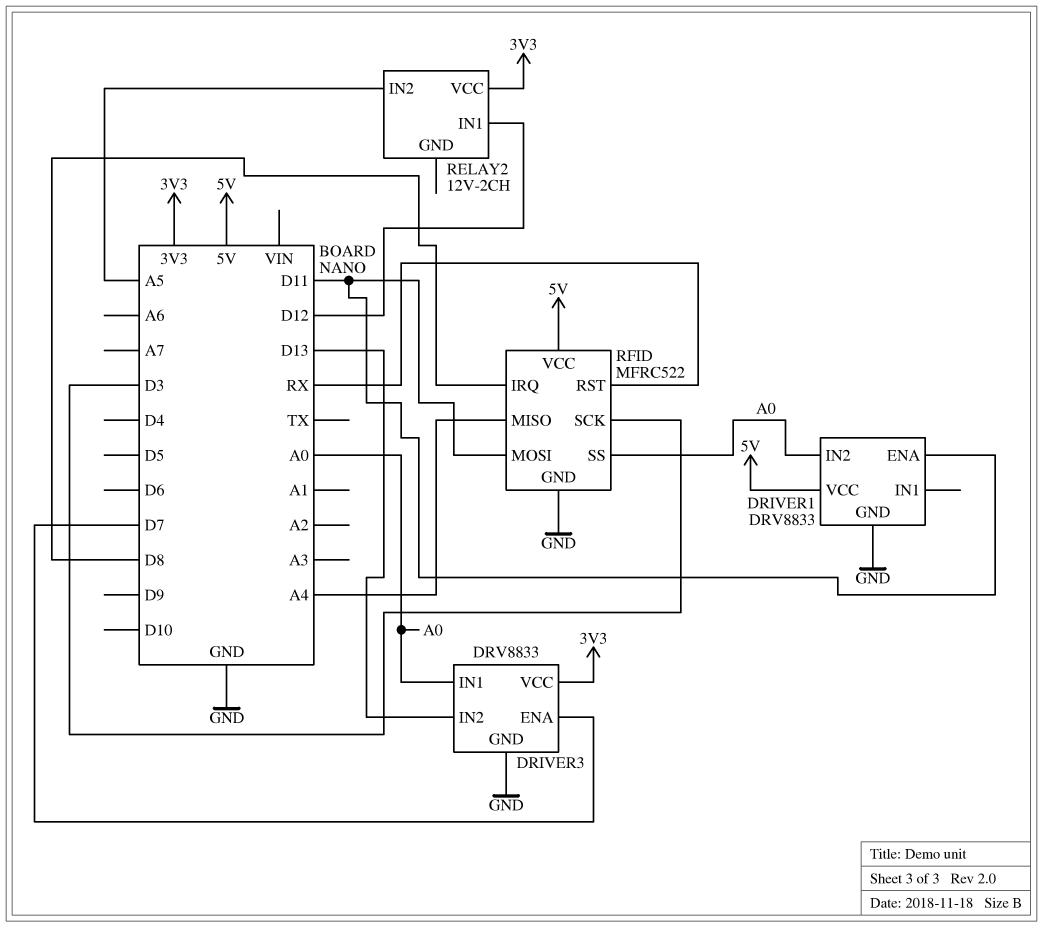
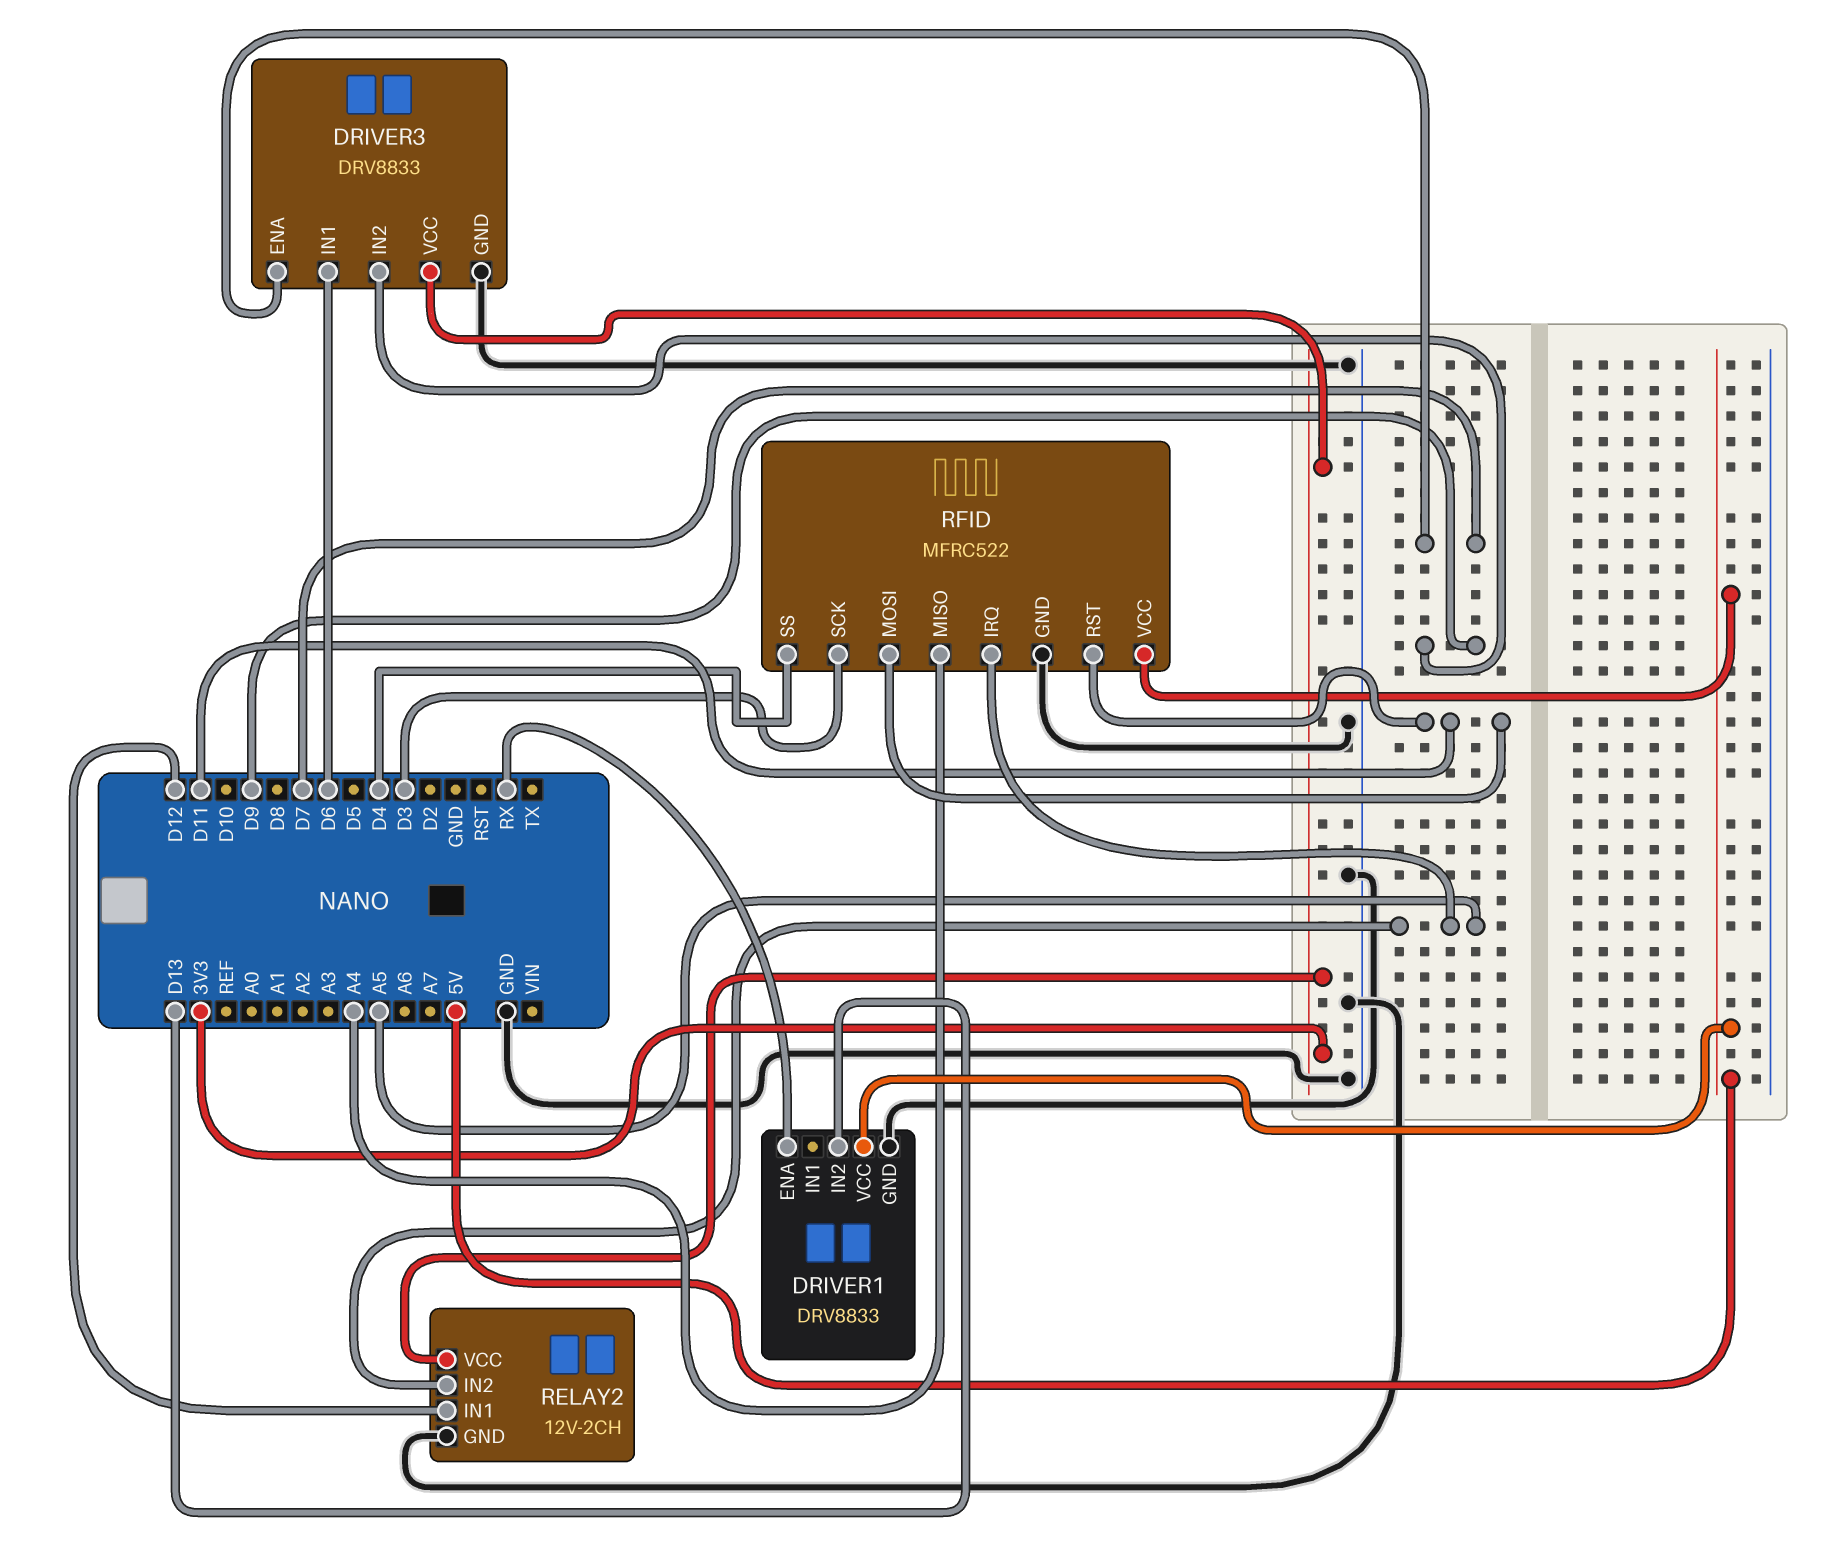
DRIVER1 pin ENA: D11 -> RX
DRIVER1 pin IN2: A0 -> D13
DRIVER3 pin IN1: A0 -> D6
DRIVER3 pin IN2: D13 -> D9
RELAY2 pin GND: none -> GND
RFID pin IRQ: D8 -> A5
RFID pin RST: RX -> D11
RFID pin SS: A0 -> D4

